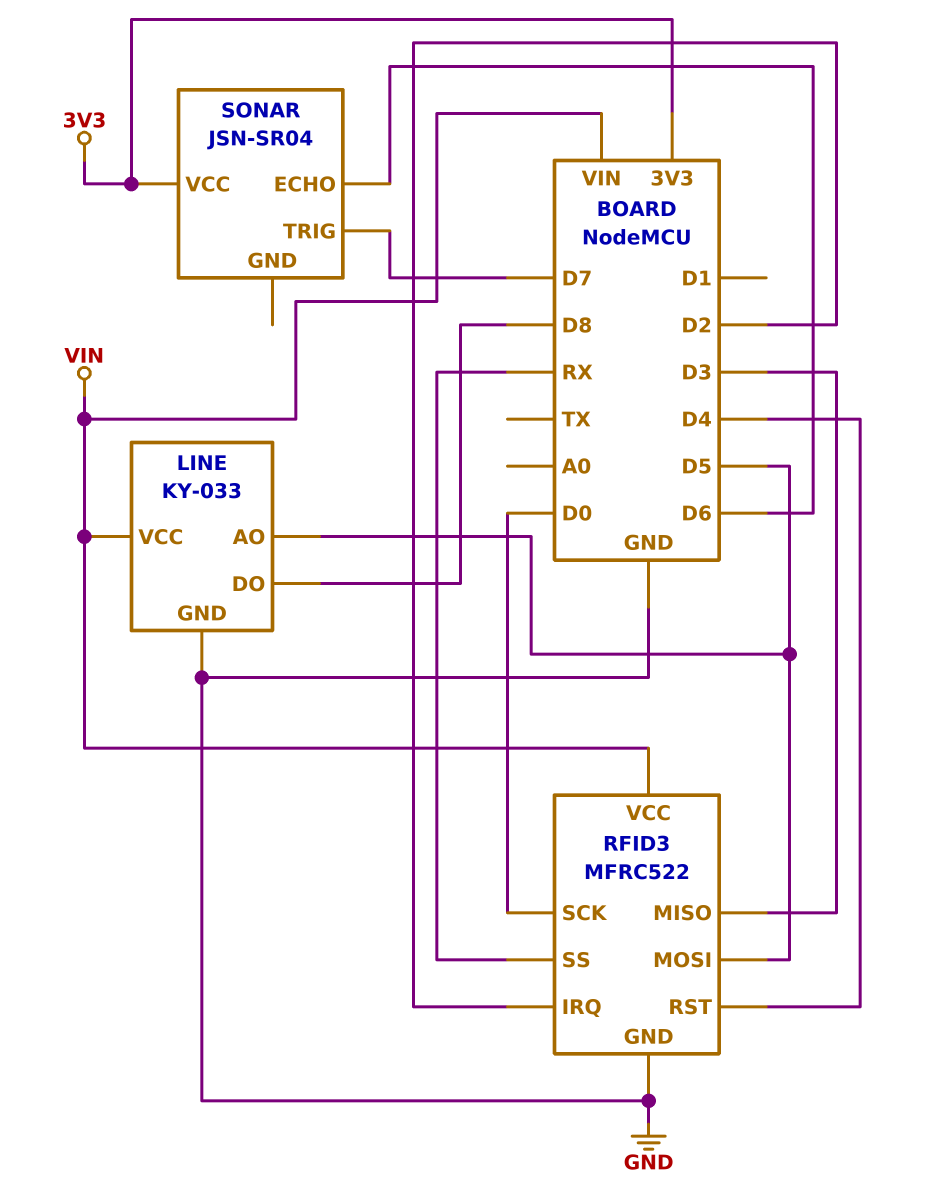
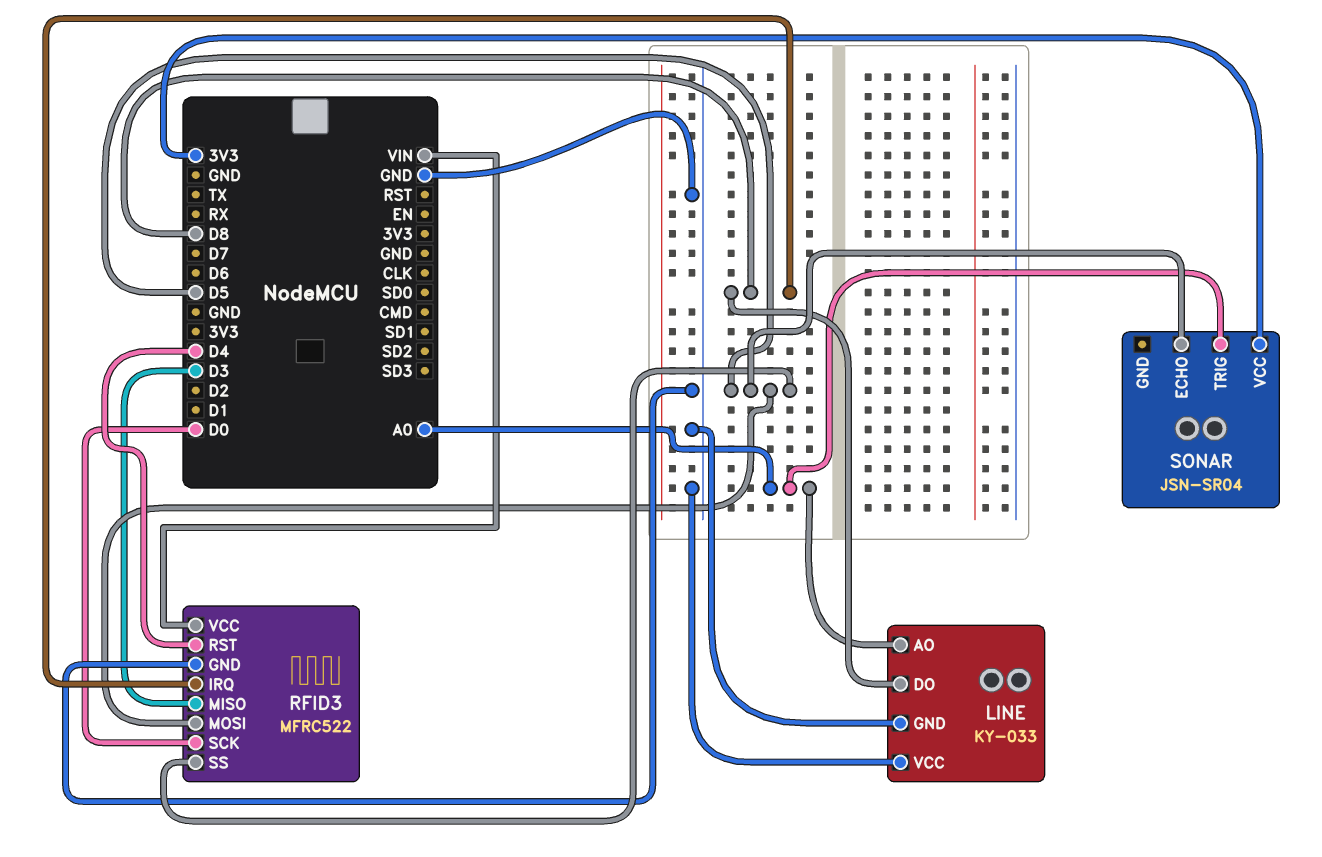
LINE pin AO: D5 -> A0
LINE pin VCC: VIN -> GND
RFID3 pin IRQ: D2 -> D8
RFID3 pin SS: RX -> D5
SONAR pin ECHO: D6 -> D5
SONAR pin TRIG: D7 -> A0

